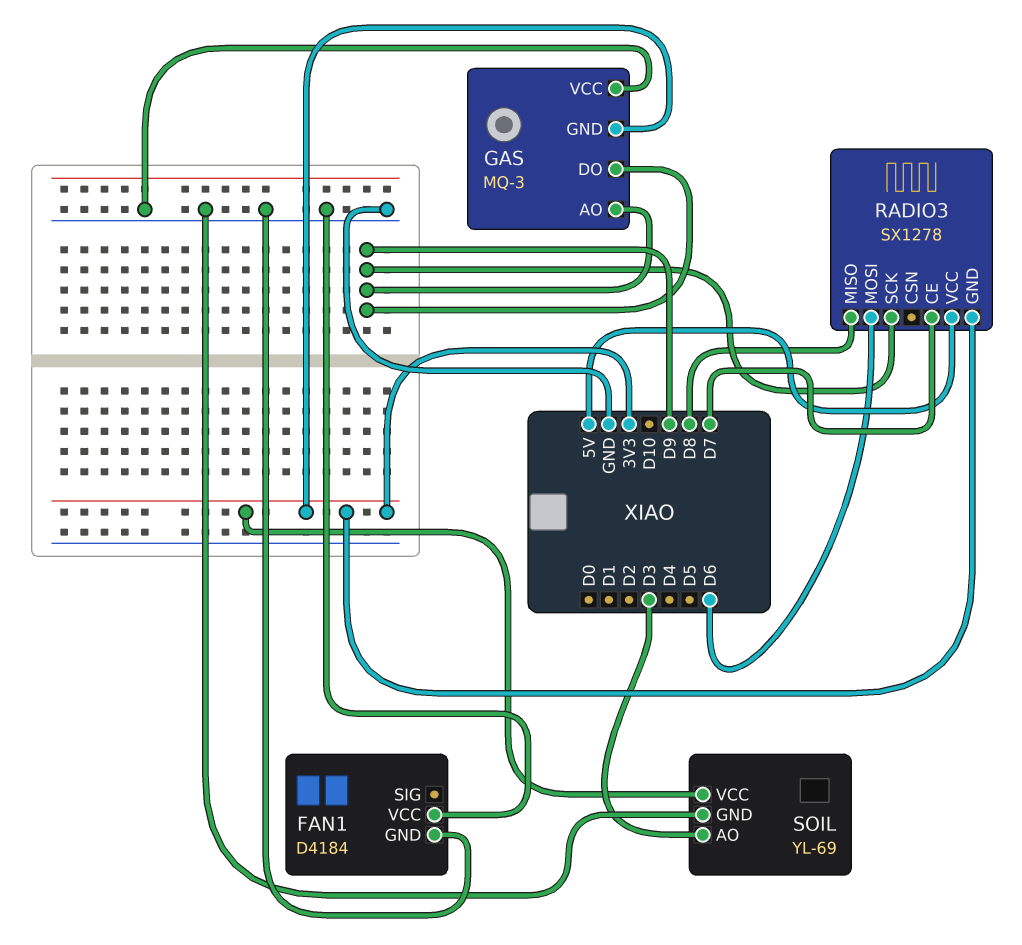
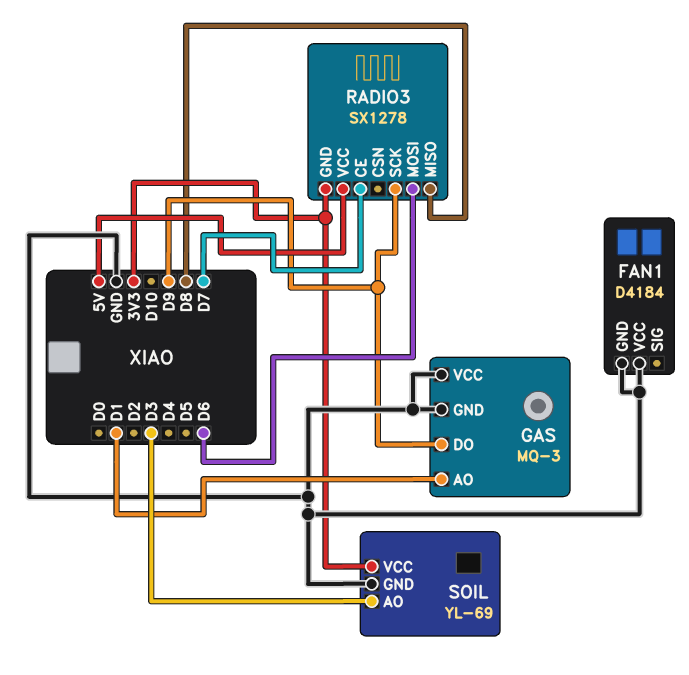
GAS pin AO: D9 -> D1
GAS pin GND: 3V3 -> GND

